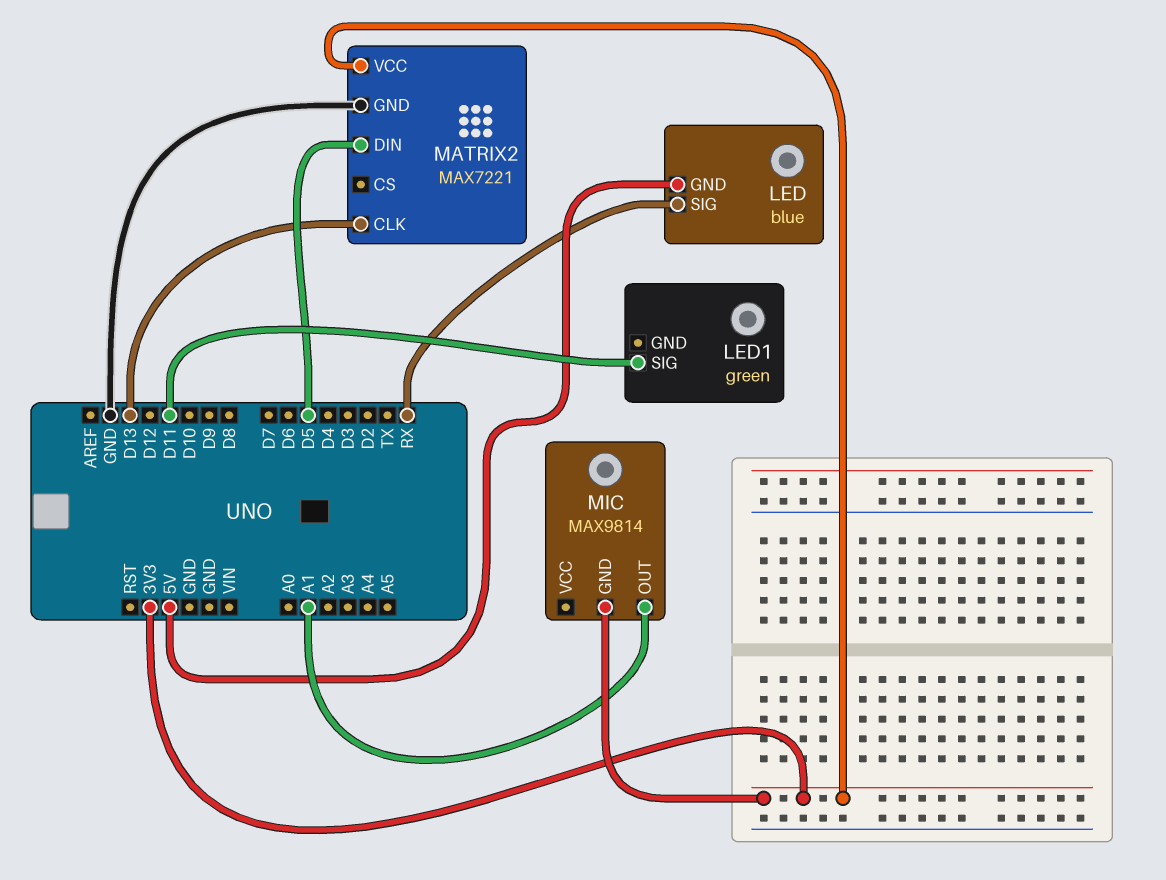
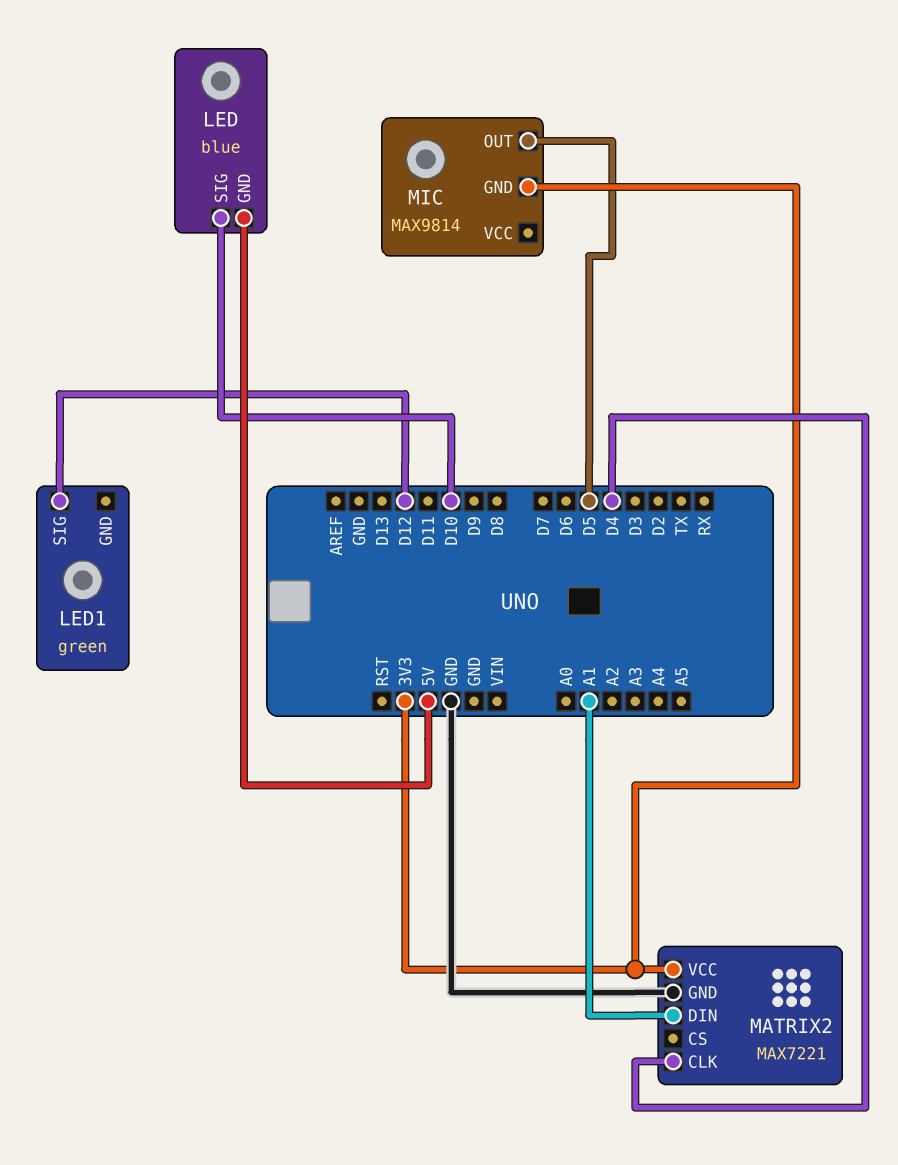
LED pin SIG: RX -> D10
LED1 pin SIG: D11 -> D12
MATRIX2 pin CLK: D13 -> D4
MATRIX2 pin DIN: D5 -> A1
MIC pin OUT: A1 -> D5

